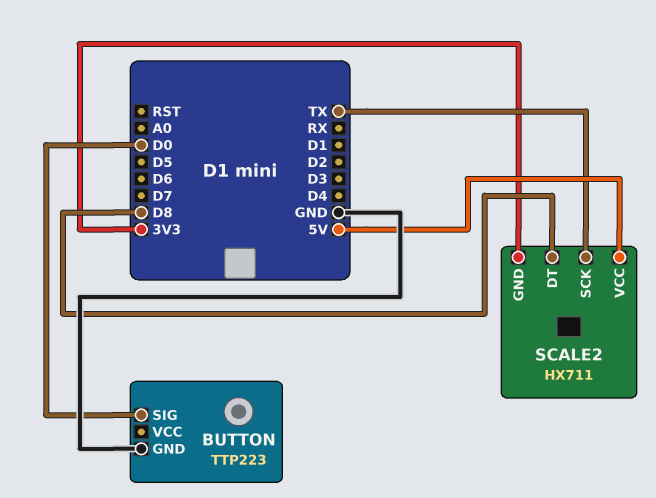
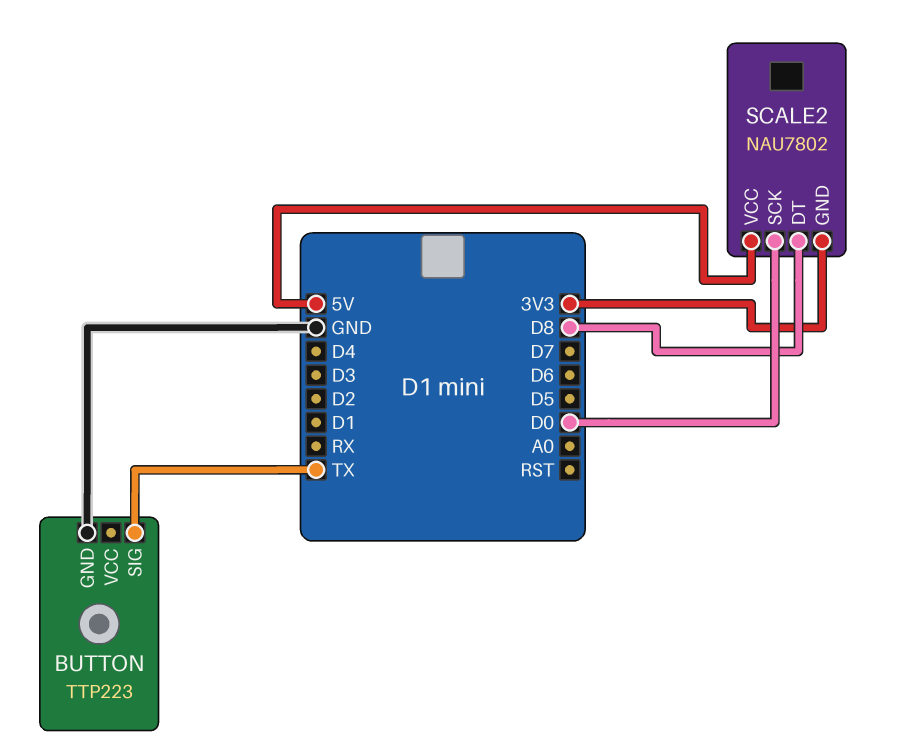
BUTTON pin SIG: D0 -> TX
SCALE2: HX711 -> NAU7802
SCALE2 pin SCK: TX -> D0

